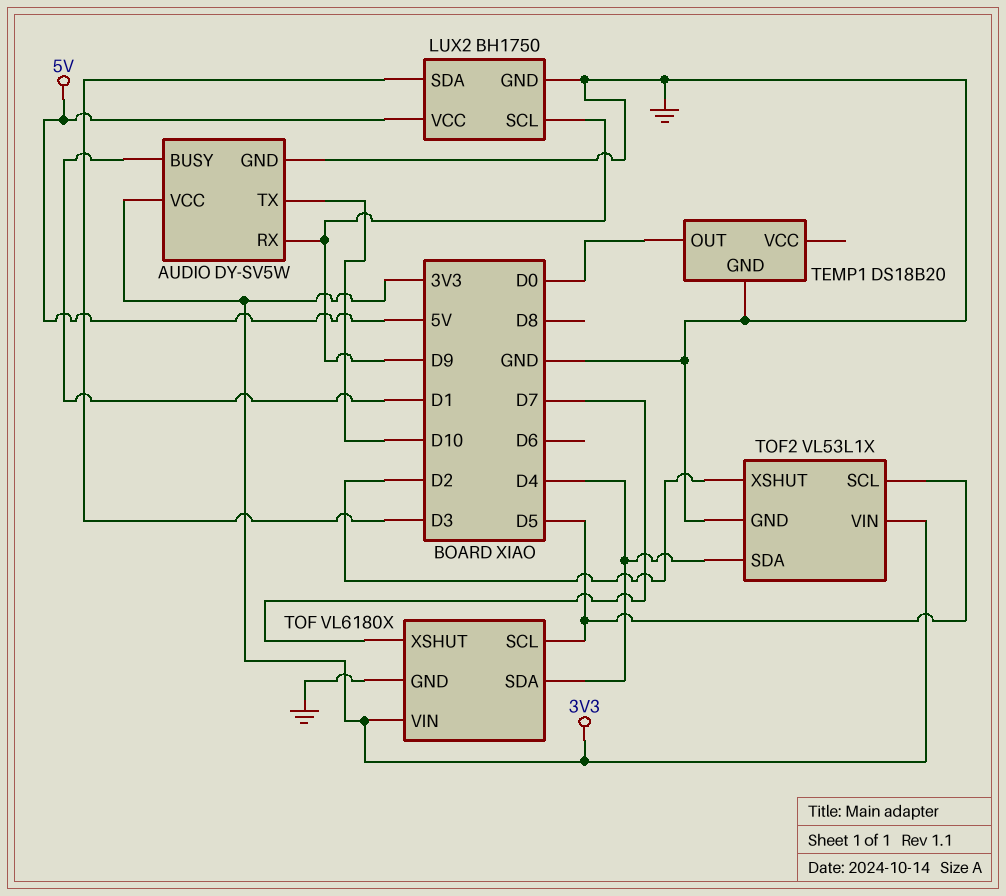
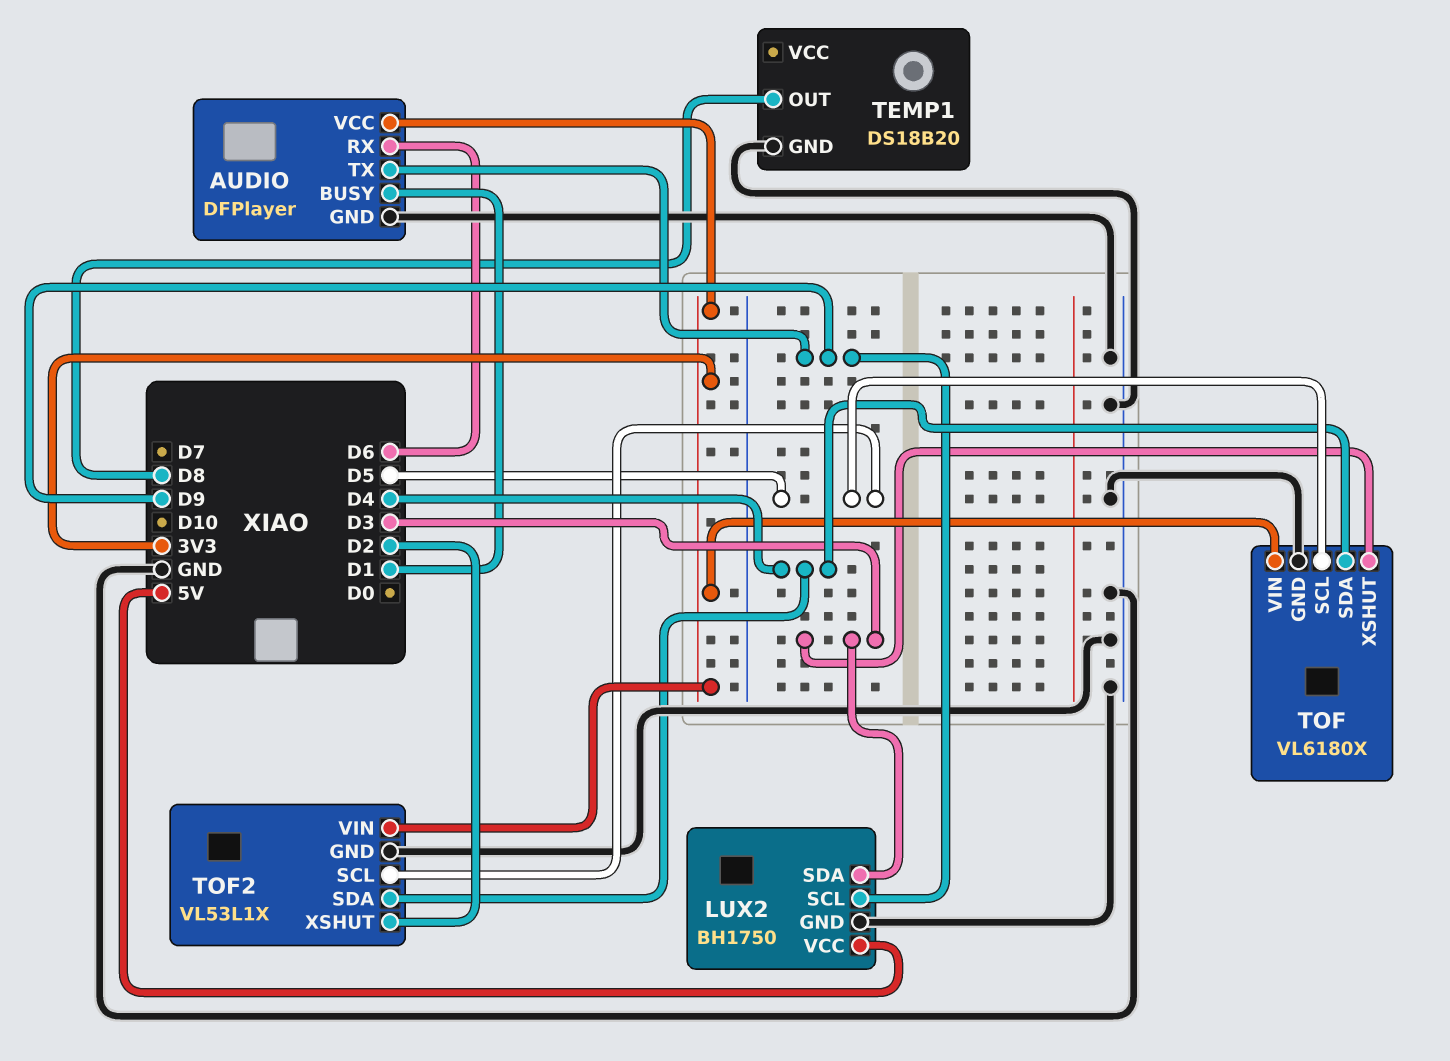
AUDIO: DY-SV5W -> DFPlayer
AUDIO pin RX: D9 -> D6
AUDIO pin TX: D10 -> D9
TEMP1 pin OUT: D0 -> D8
TOF pin XSHUT: D7 -> D3

